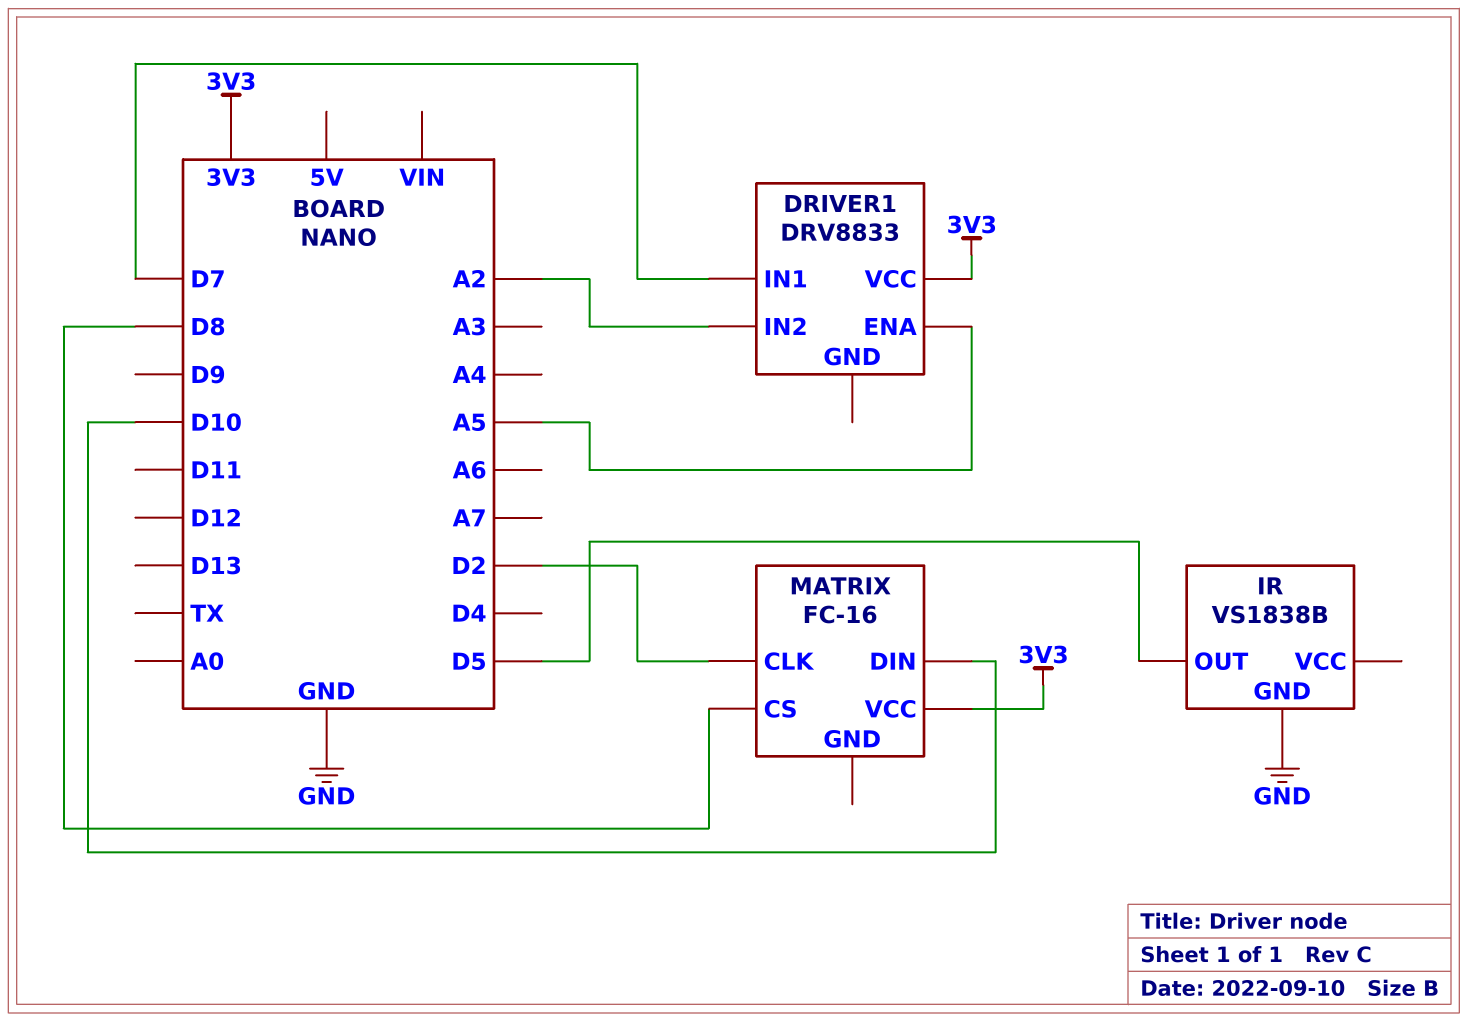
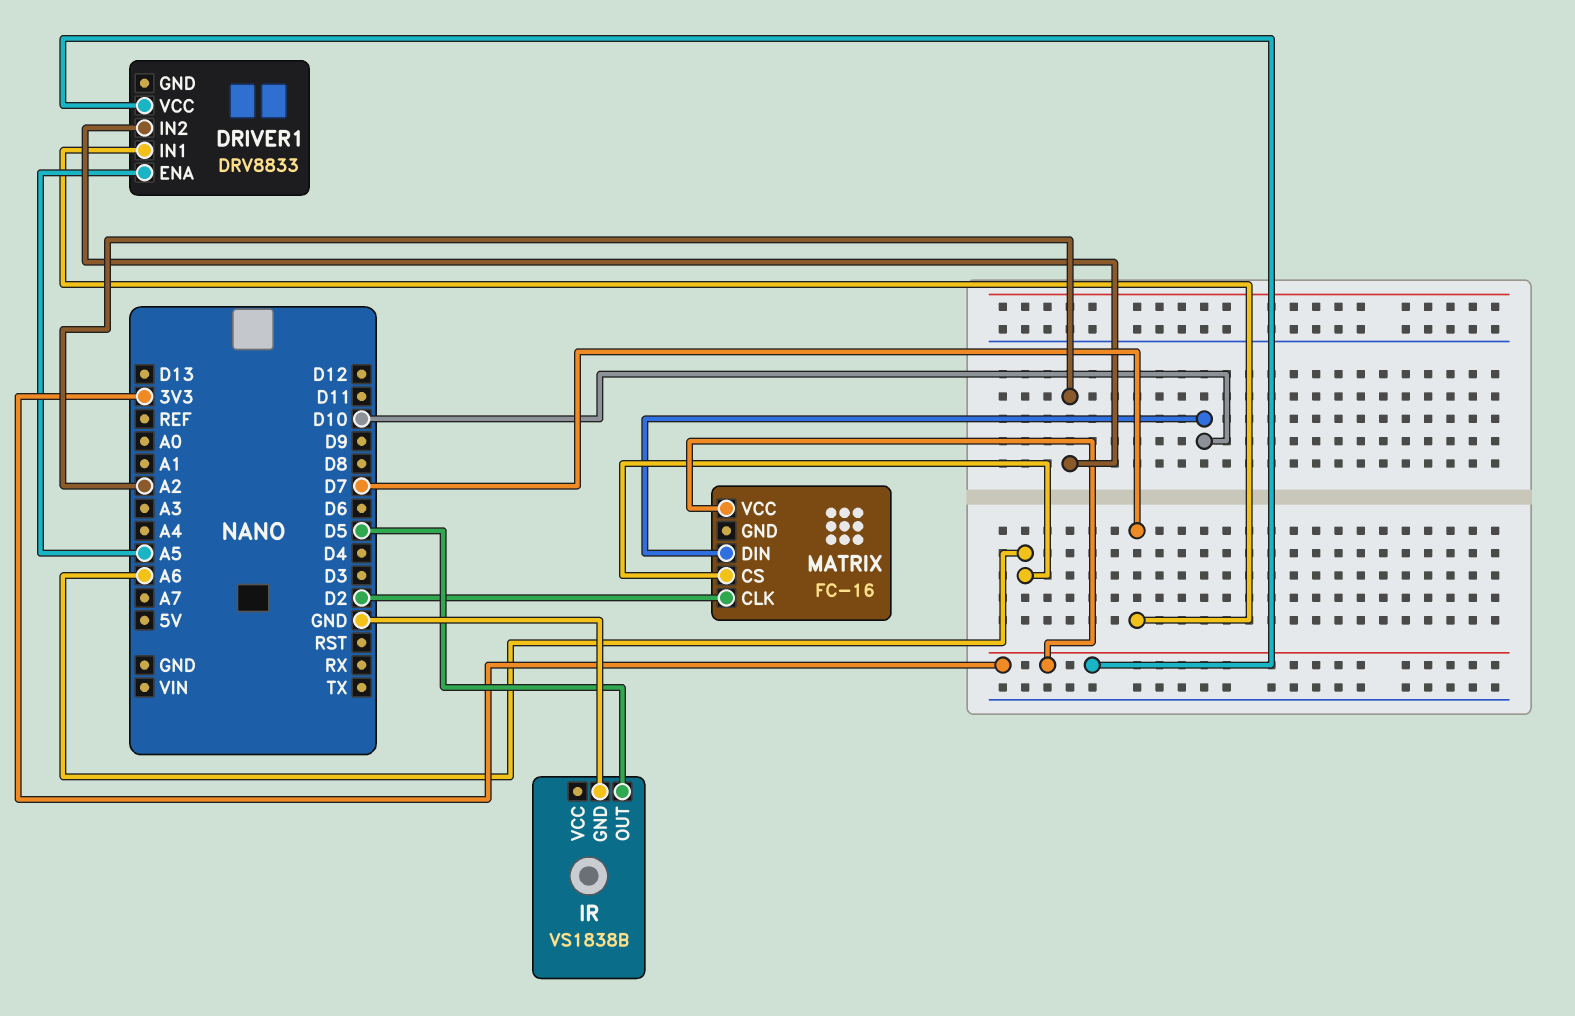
MATRIX pin CS: D8 -> A6

